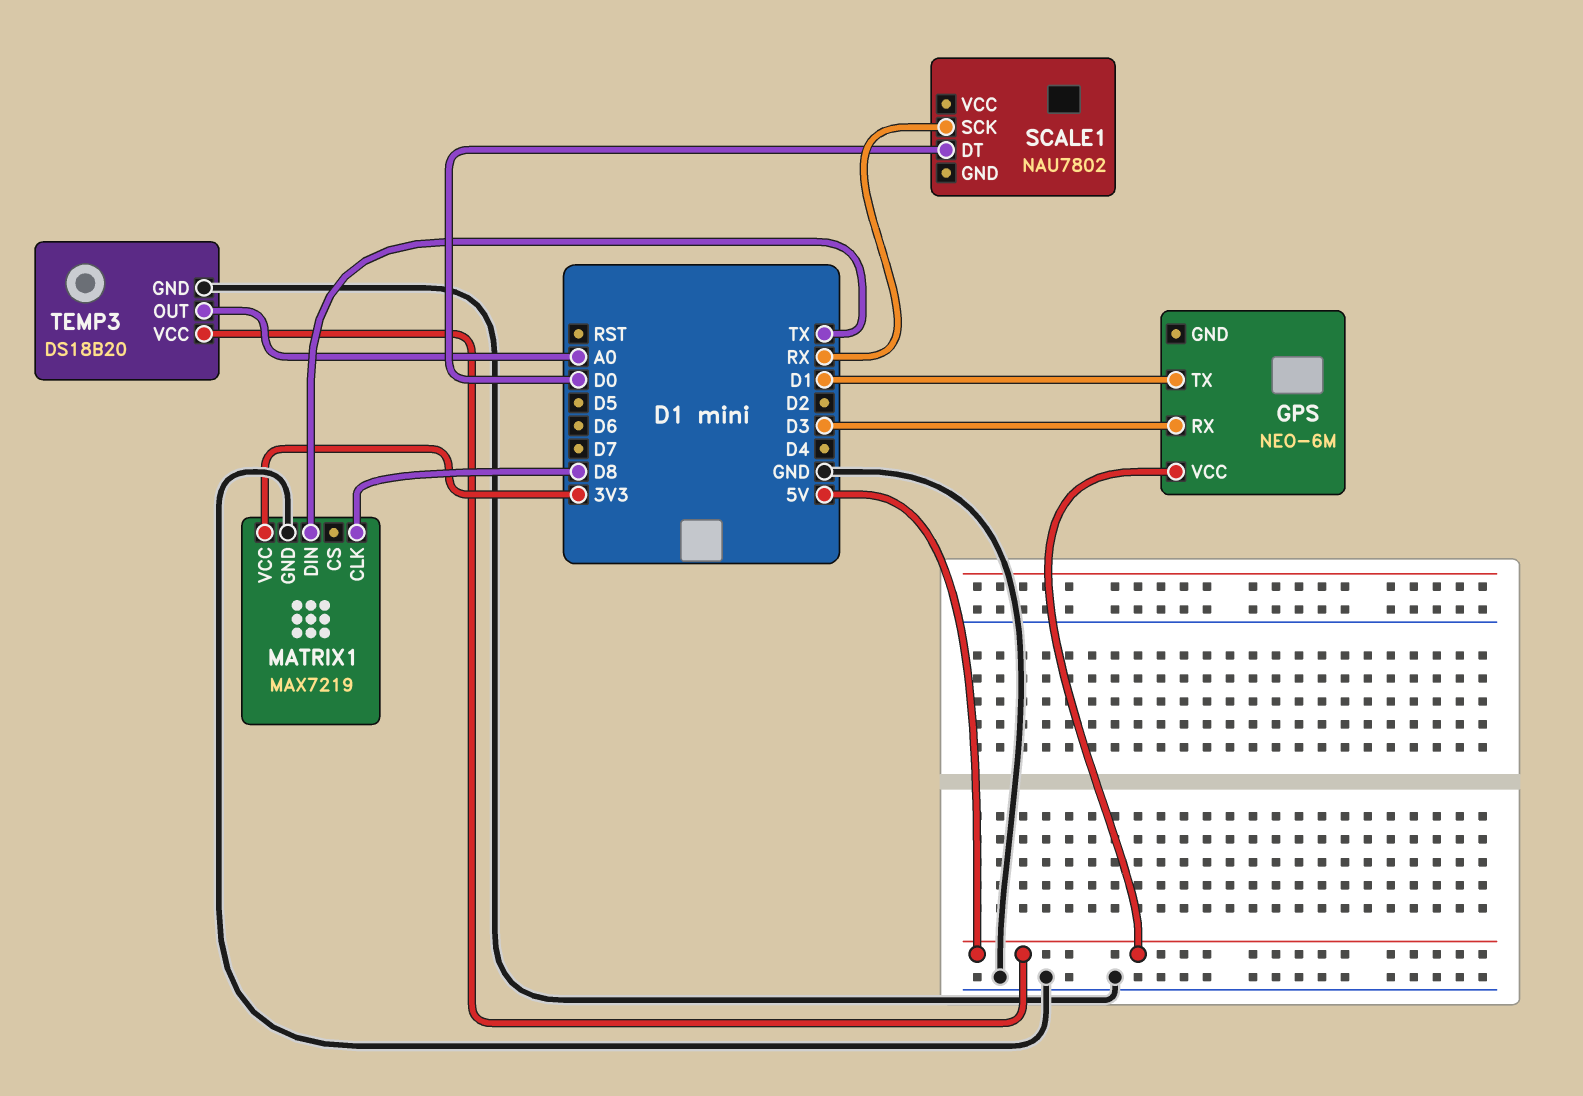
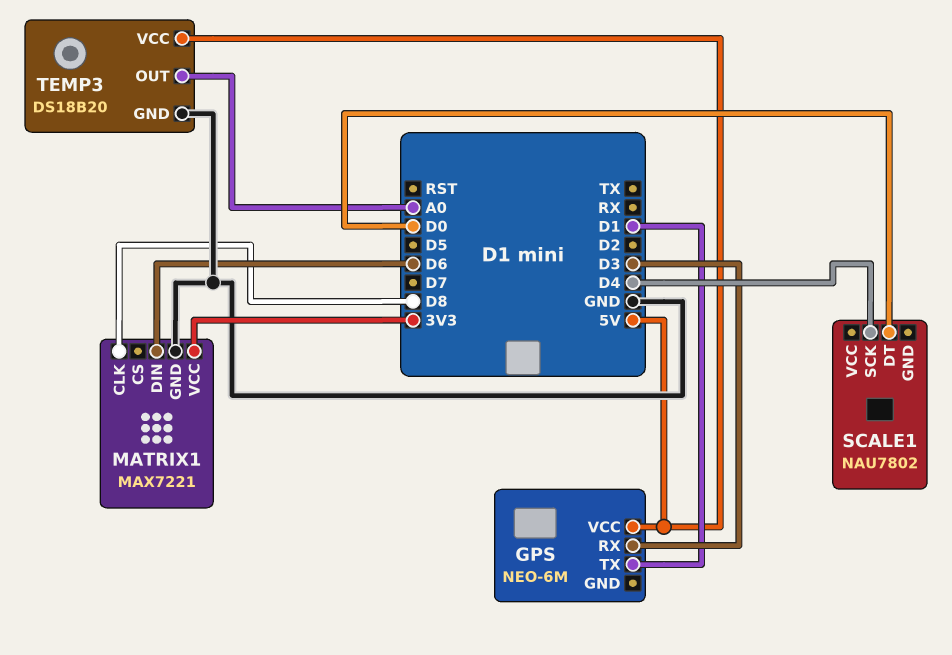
MATRIX1: MAX7219 -> MAX7221
MATRIX1 pin DIN: TX -> D6
SCALE1 pin SCK: RX -> D4

